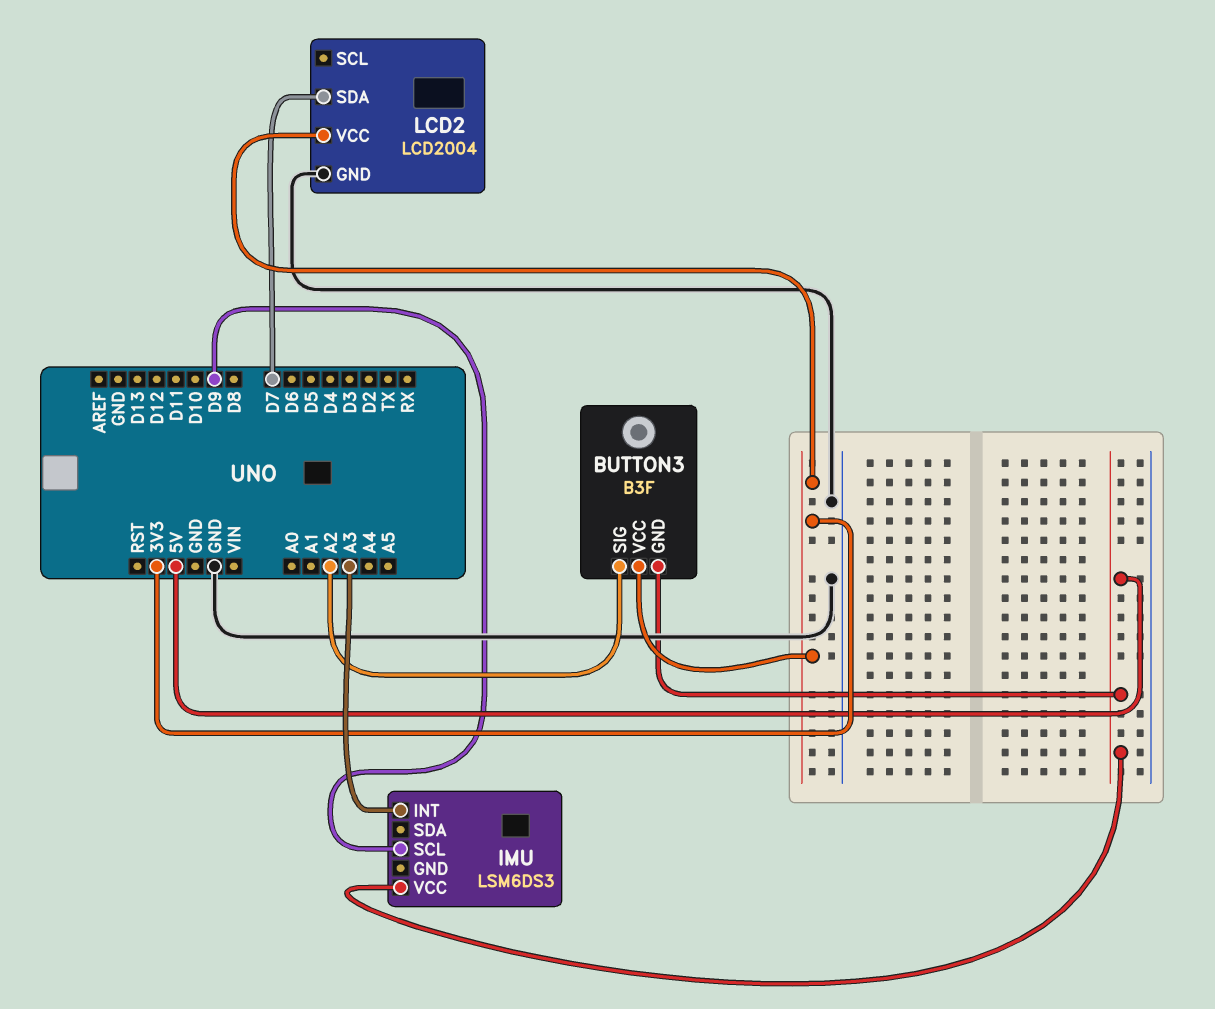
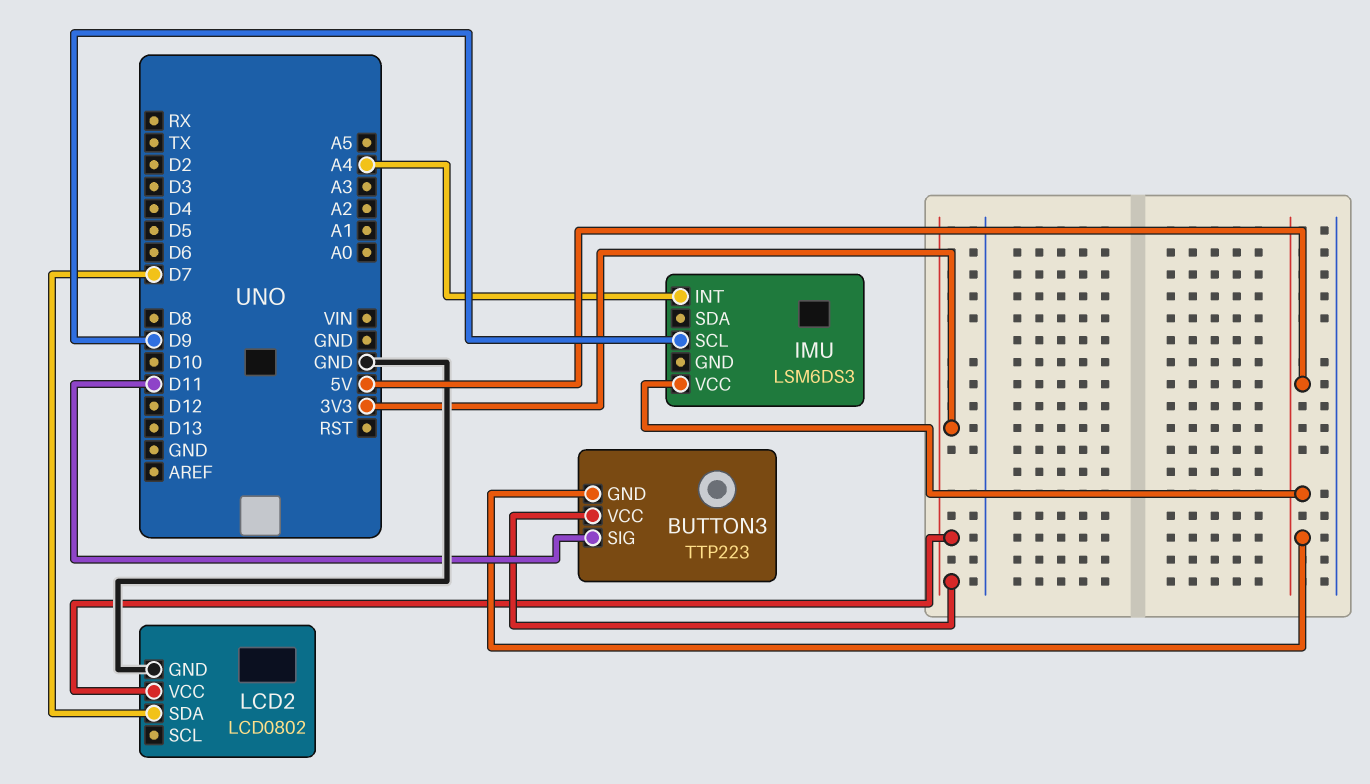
BUTTON3: B3F -> TTP223
BUTTON3 pin SIG: A2 -> D11
IMU pin INT: A3 -> A4
LCD2: LCD2004 -> LCD0802

